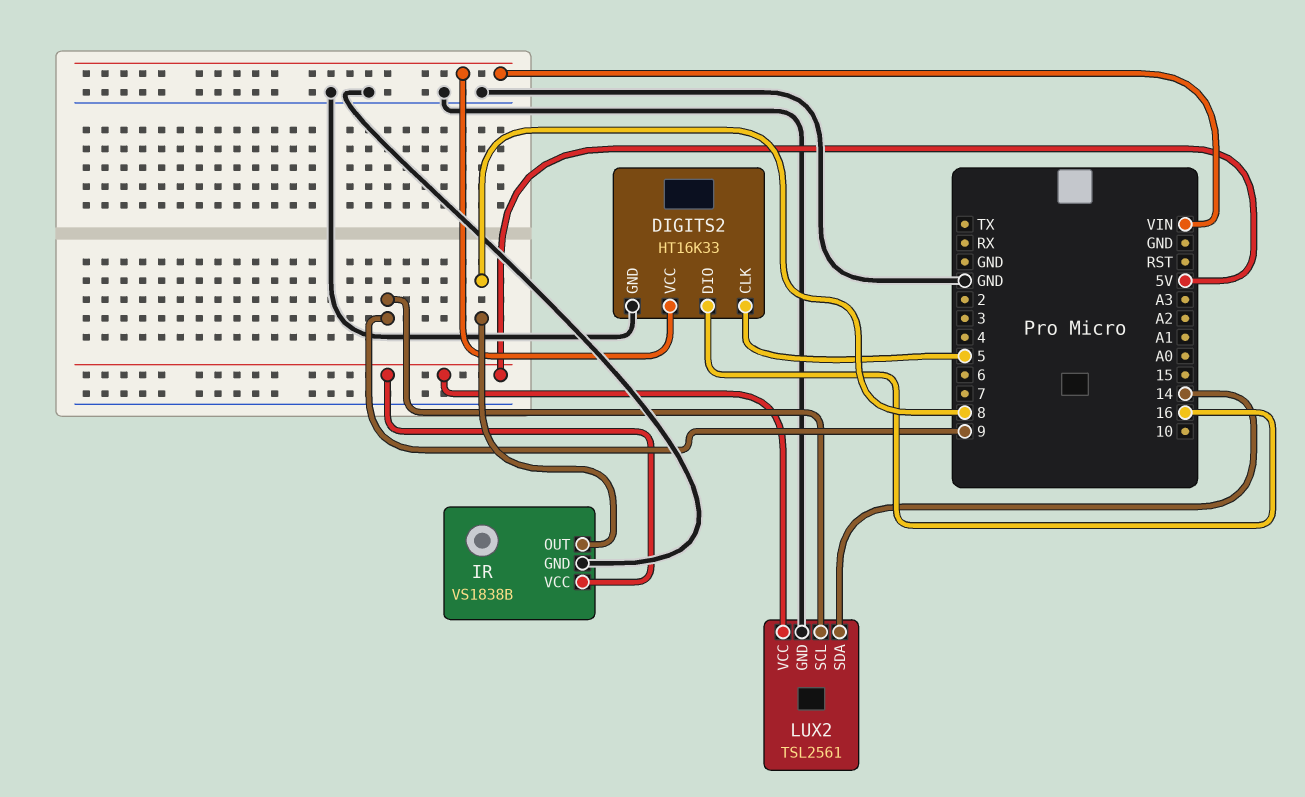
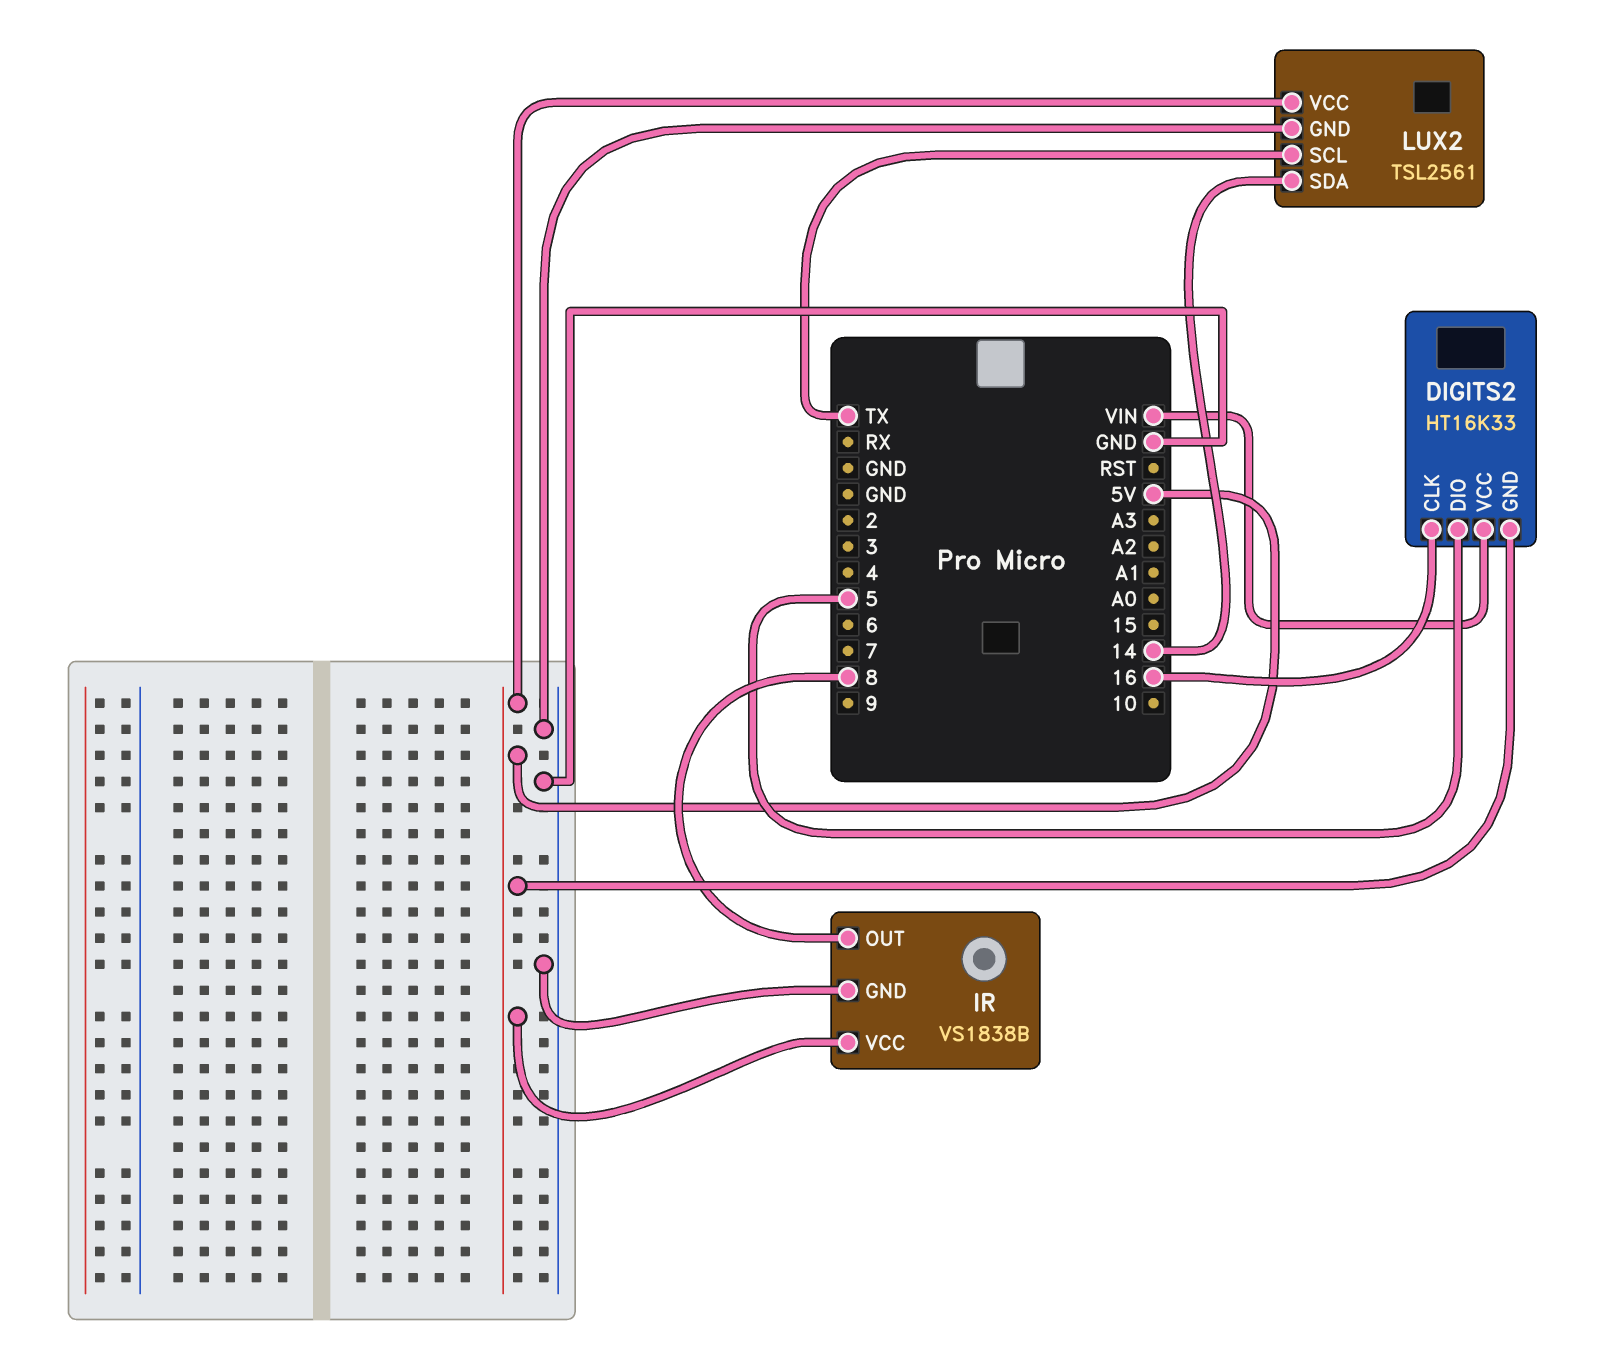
DIGITS2 pin CLK: 5 -> 16
DIGITS2 pin DIO: 16 -> 5
DIGITS2 pin GND: GND -> 5V
LUX2 pin SCL: 9 -> TX

